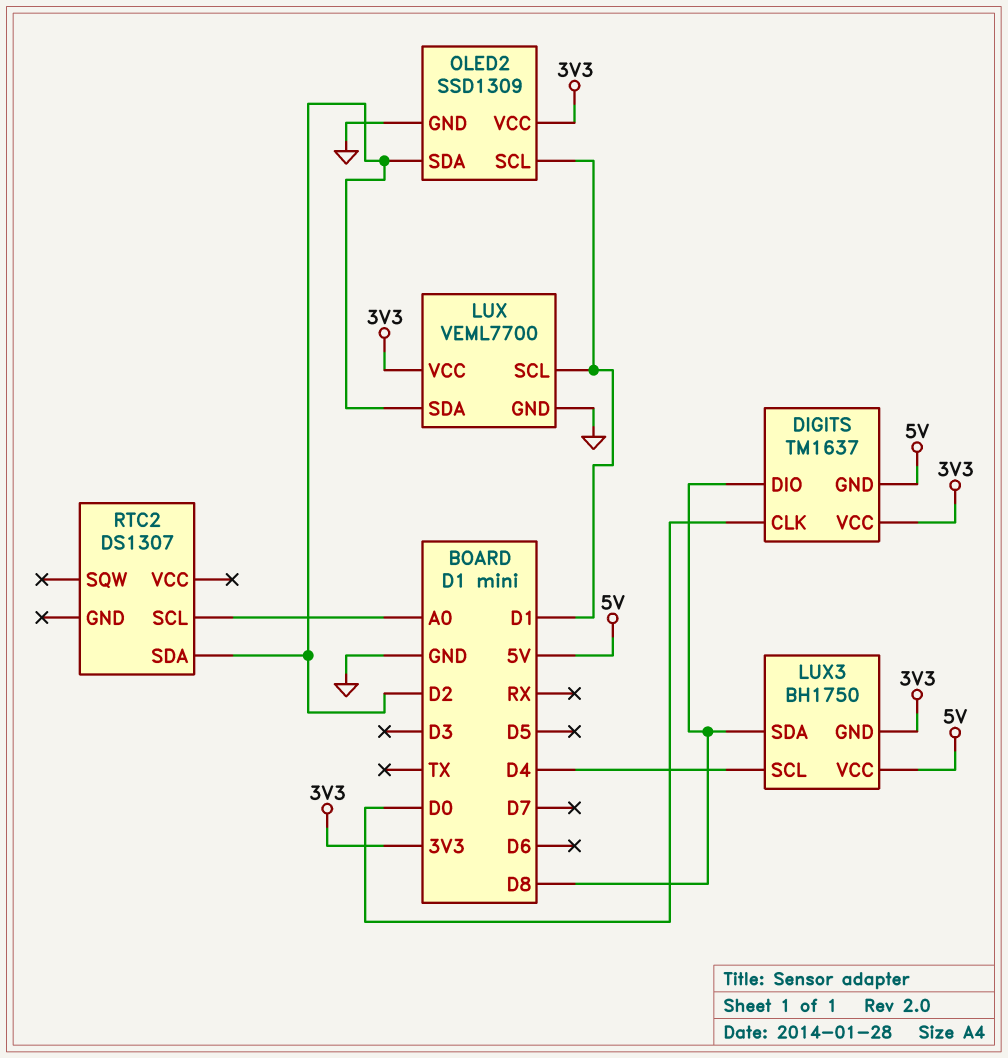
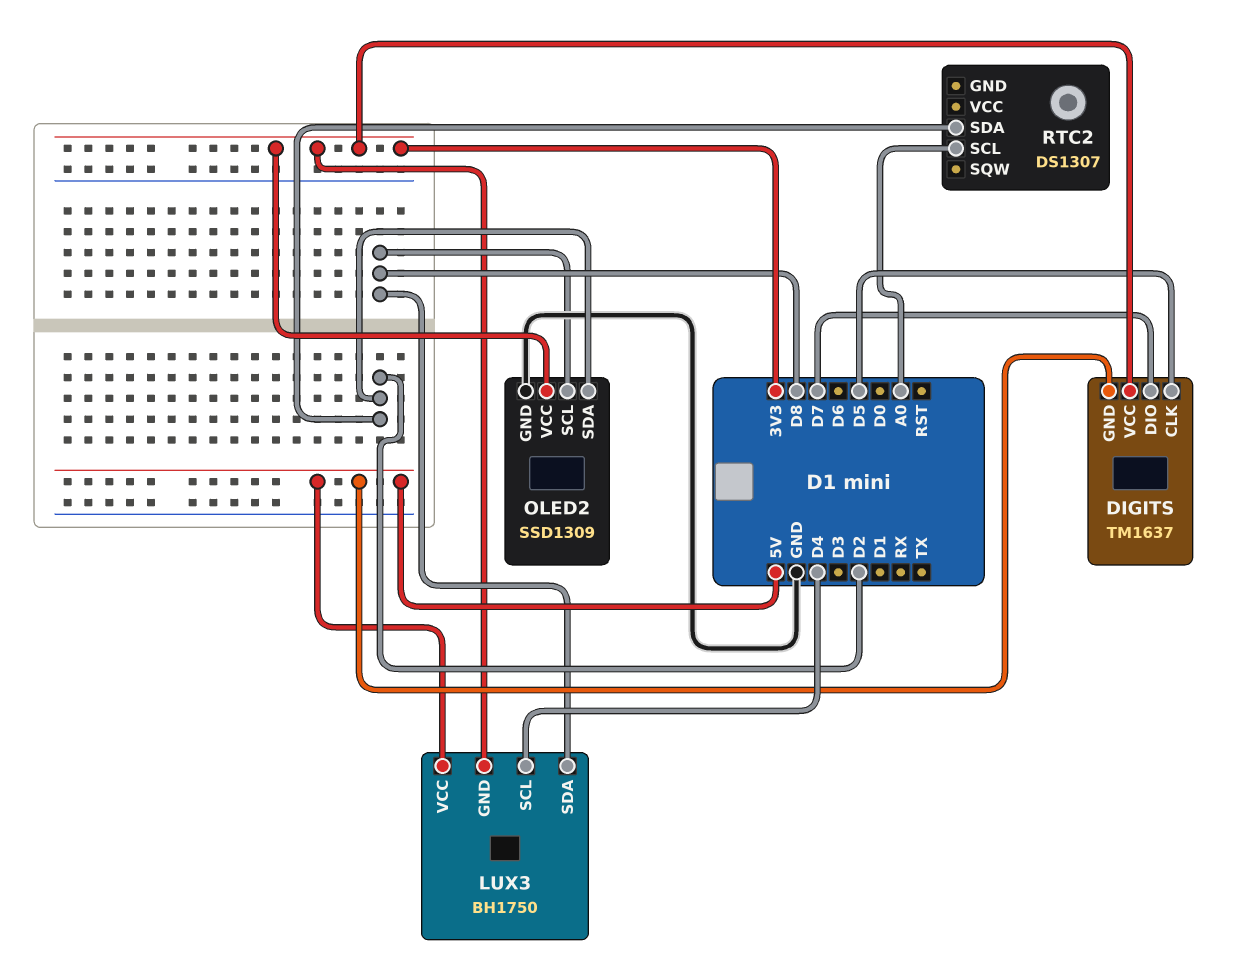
DIGITS pin CLK: D0 -> D5
DIGITS pin DIO: D8 -> D7
LUX: VEML7700 -> none
LUX pin GND: GND -> none
LUX pin SCL: D1 -> none
LUX pin SDA: D2 -> none
LUX pin VCC: 3V3 -> none
OLED2 pin SCL: D1 -> D8

